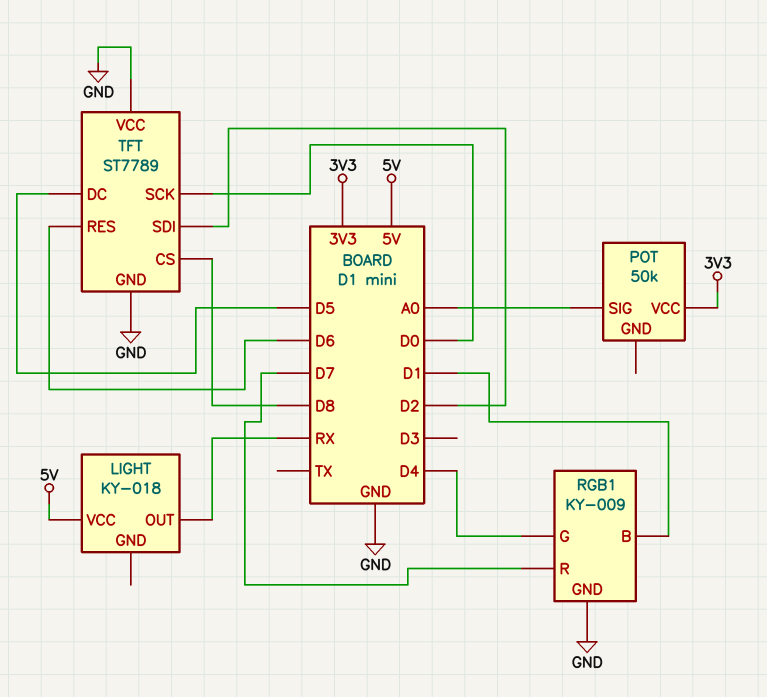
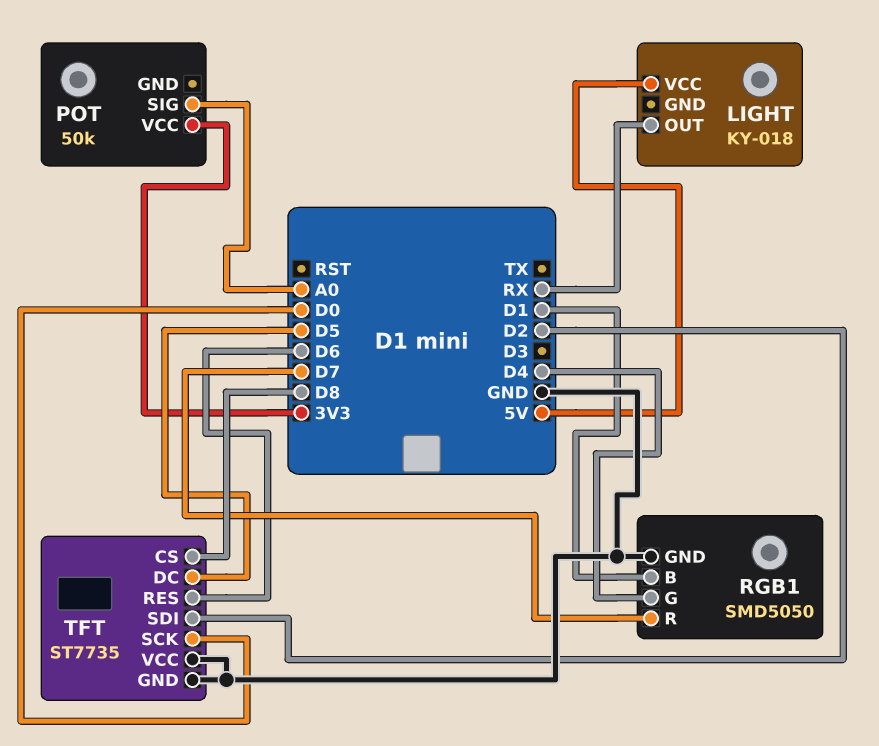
RGB1: KY-009 -> SMD5050
TFT: ST7789 -> ST7735

